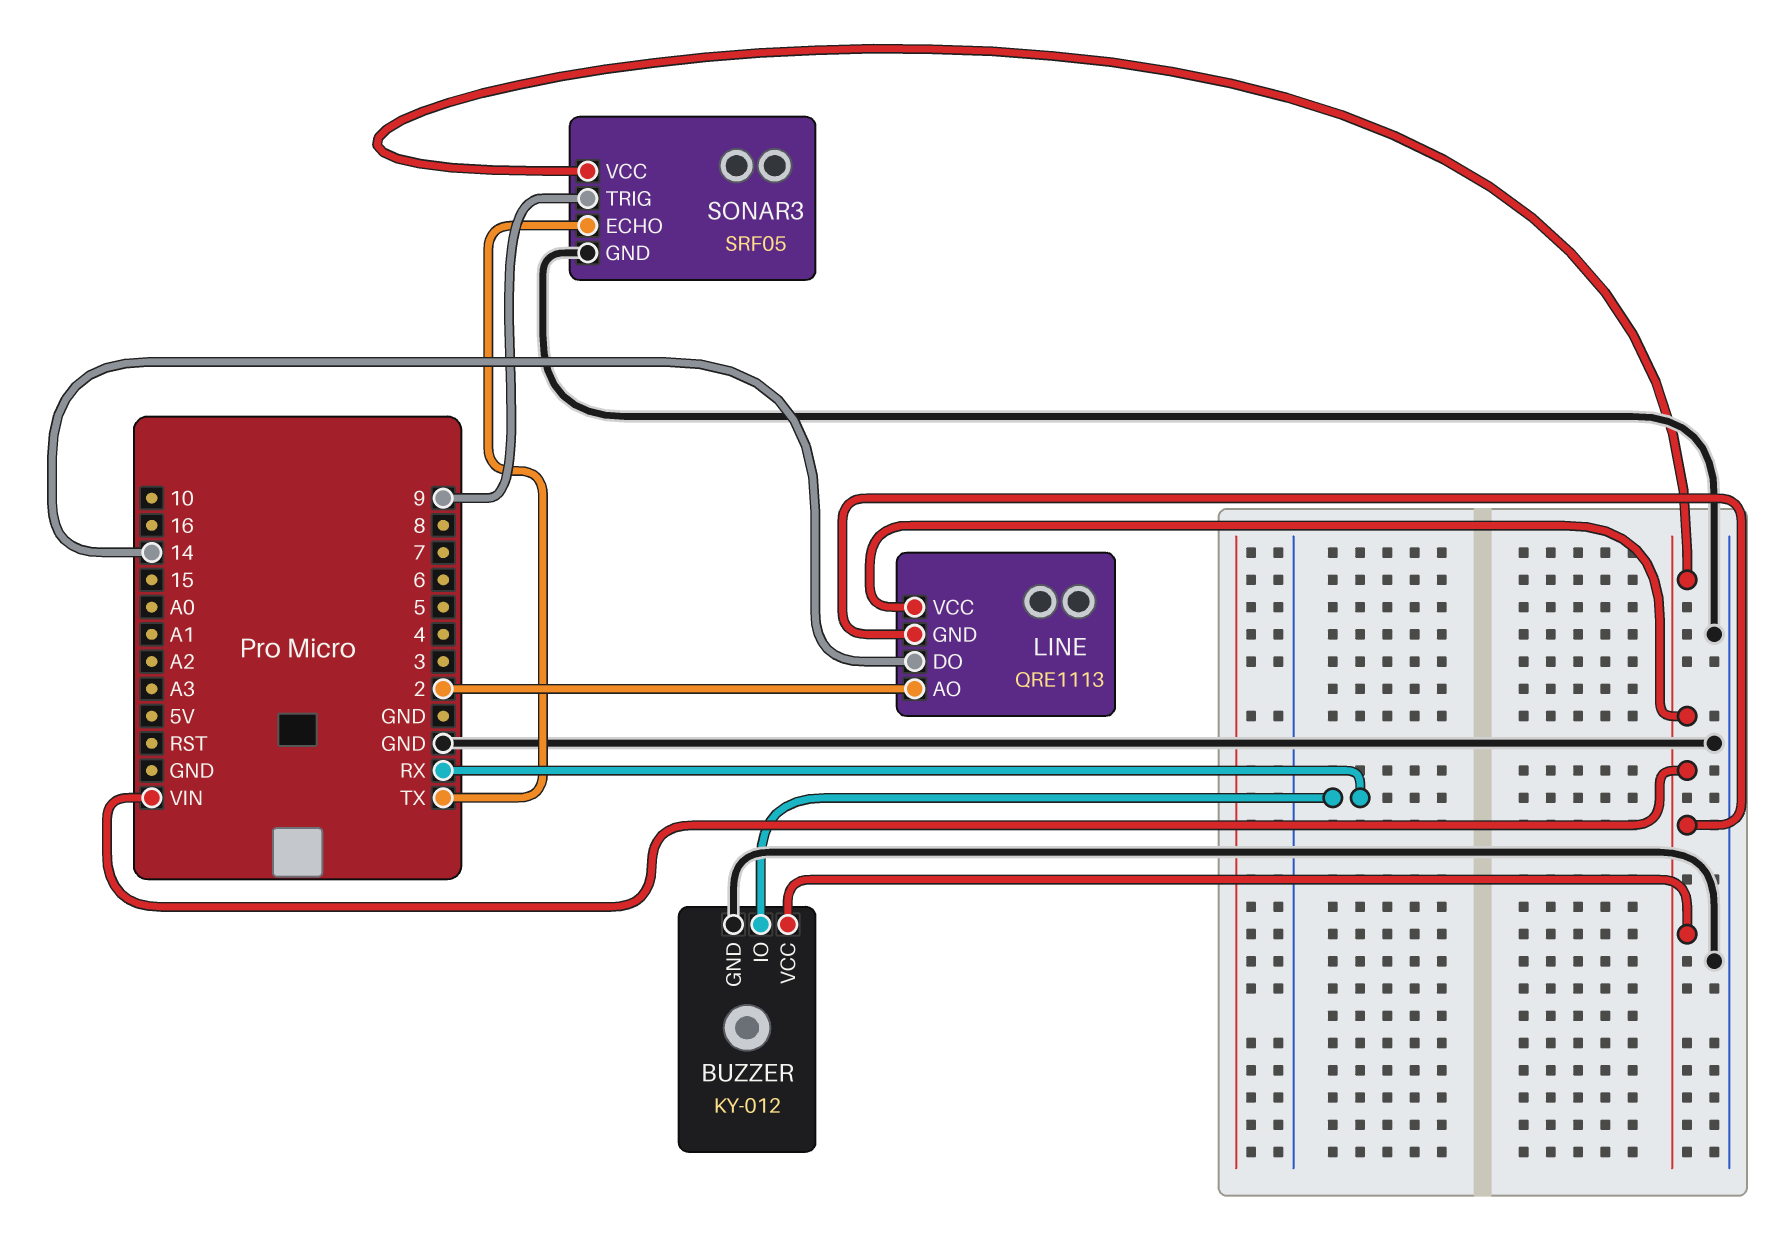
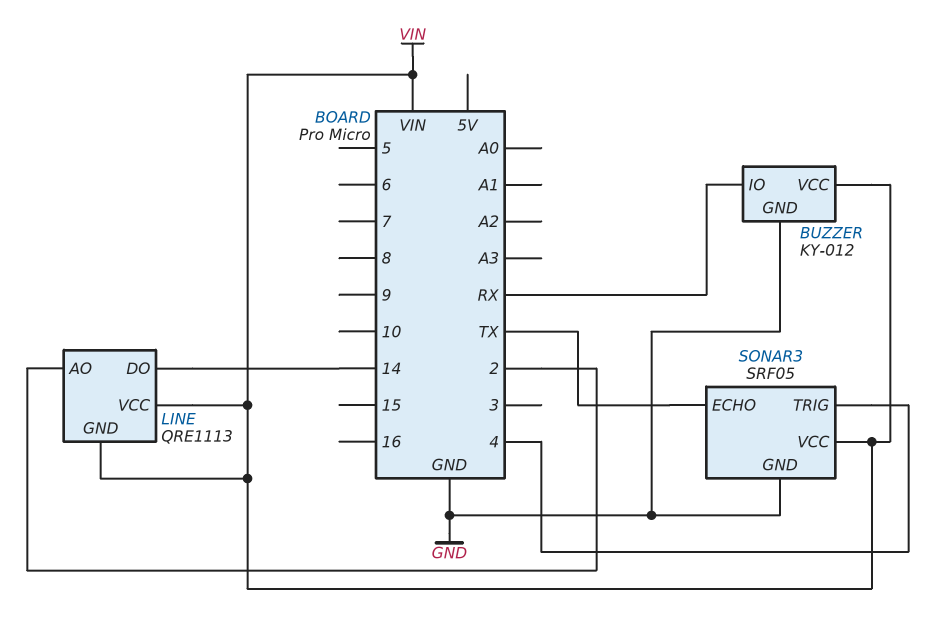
SONAR3 pin TRIG: 9 -> 4

